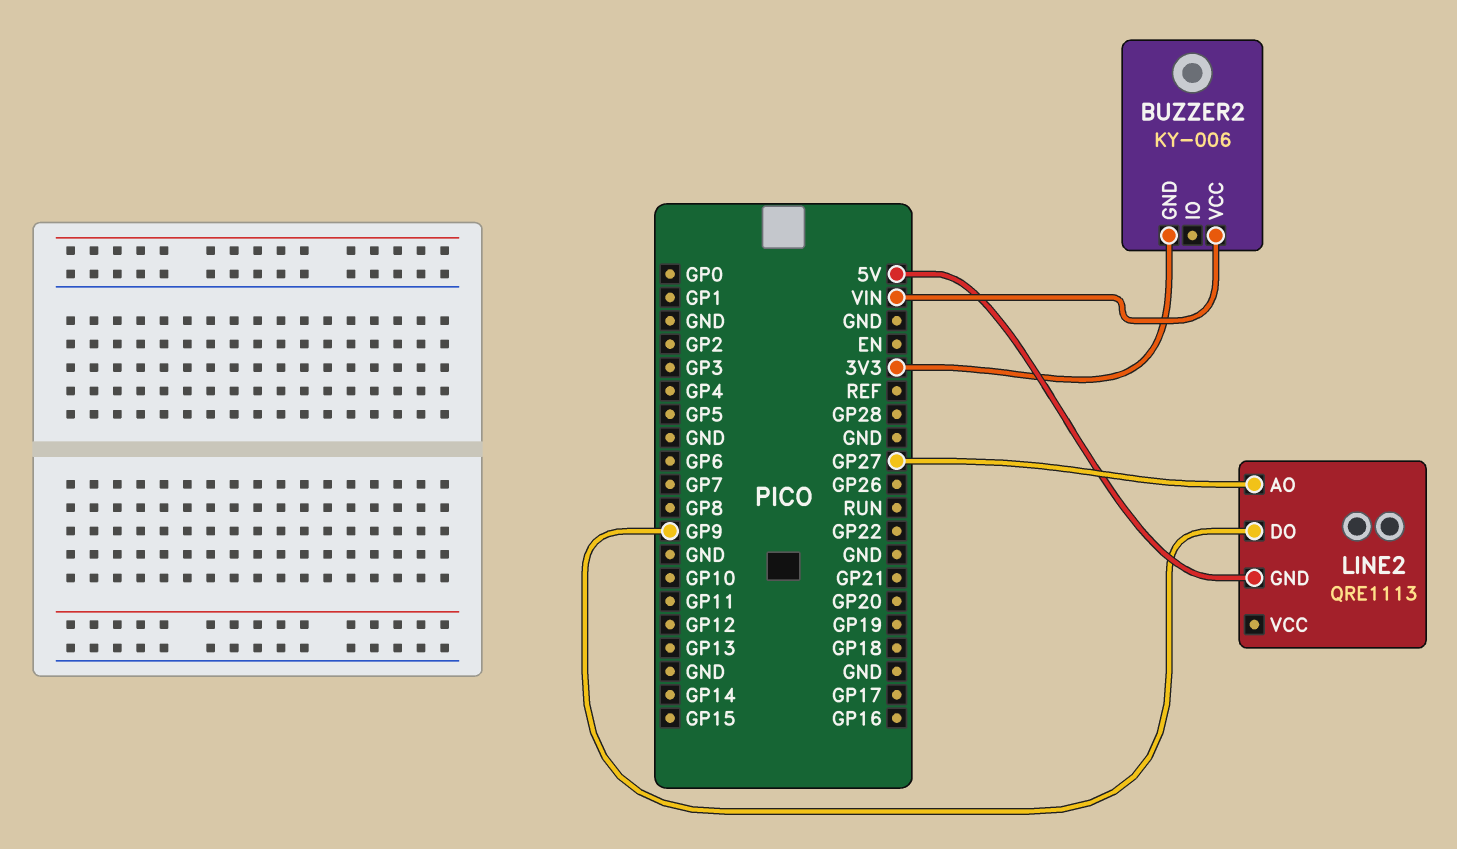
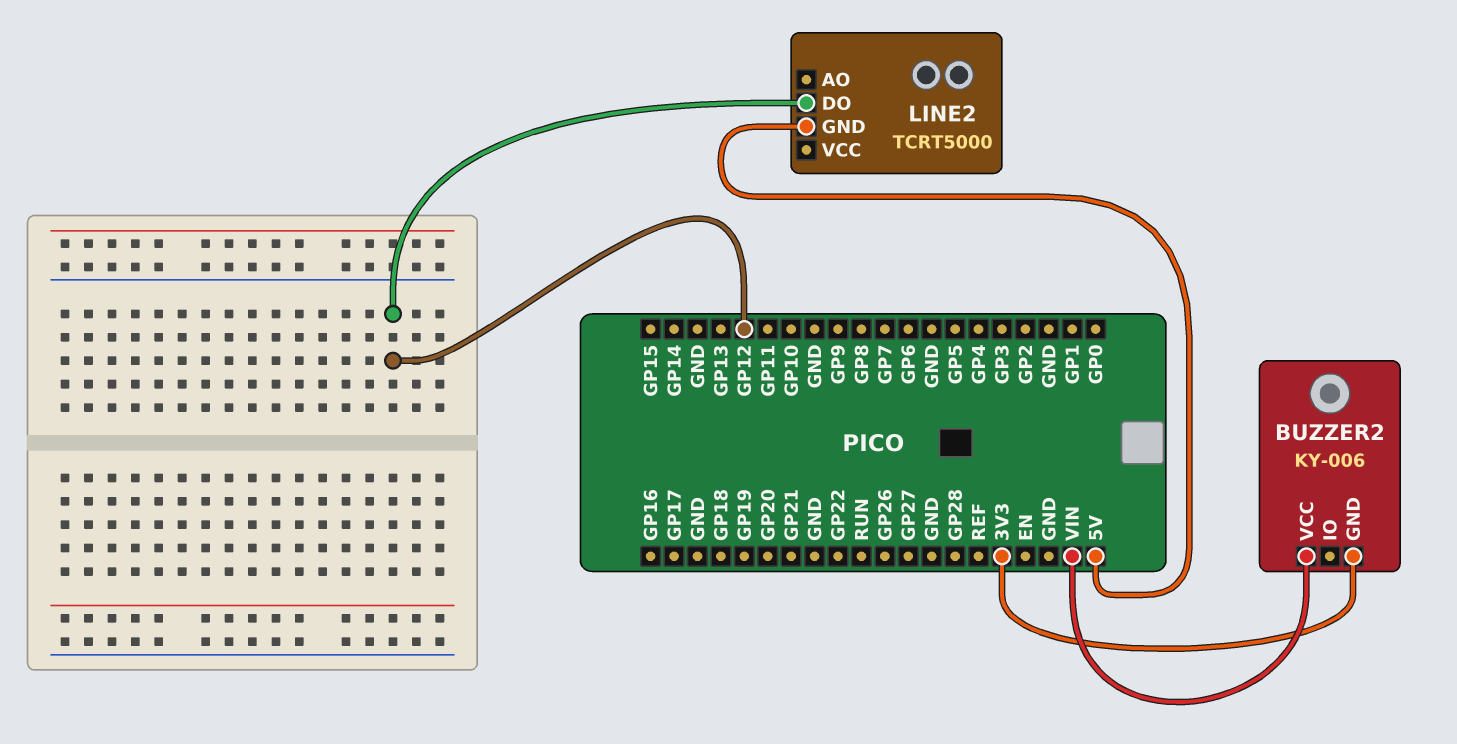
LINE2: QRE1113 -> TCRT5000
LINE2 pin AO: GP27 -> none
LINE2 pin DO: GP9 -> GP12

